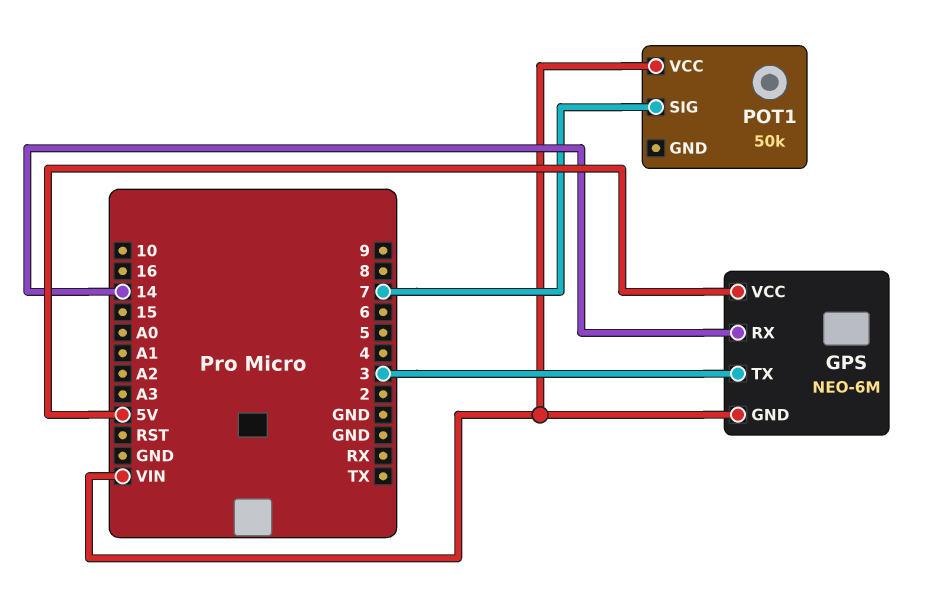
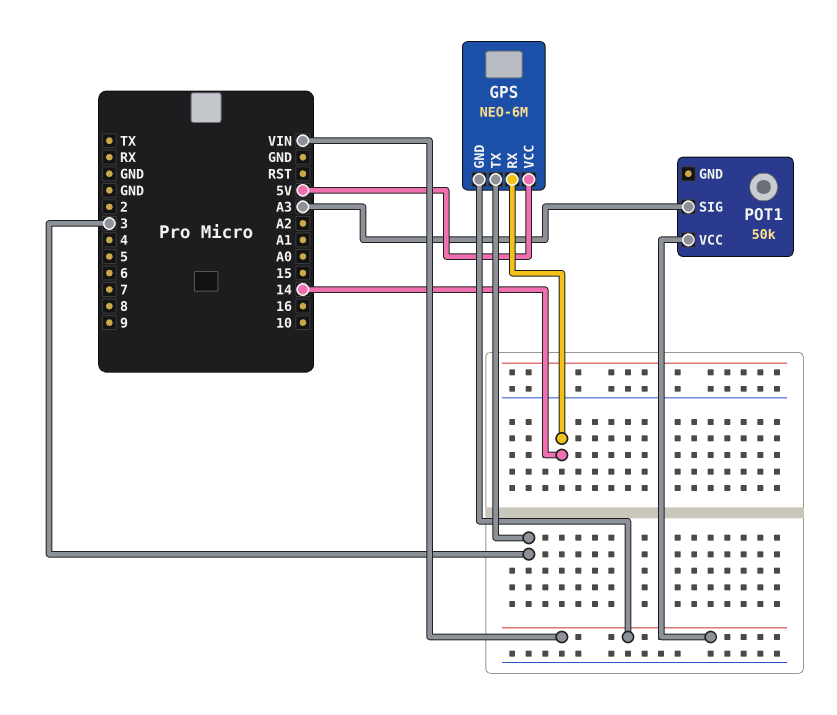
POT1 pin SIG: 7 -> A3

